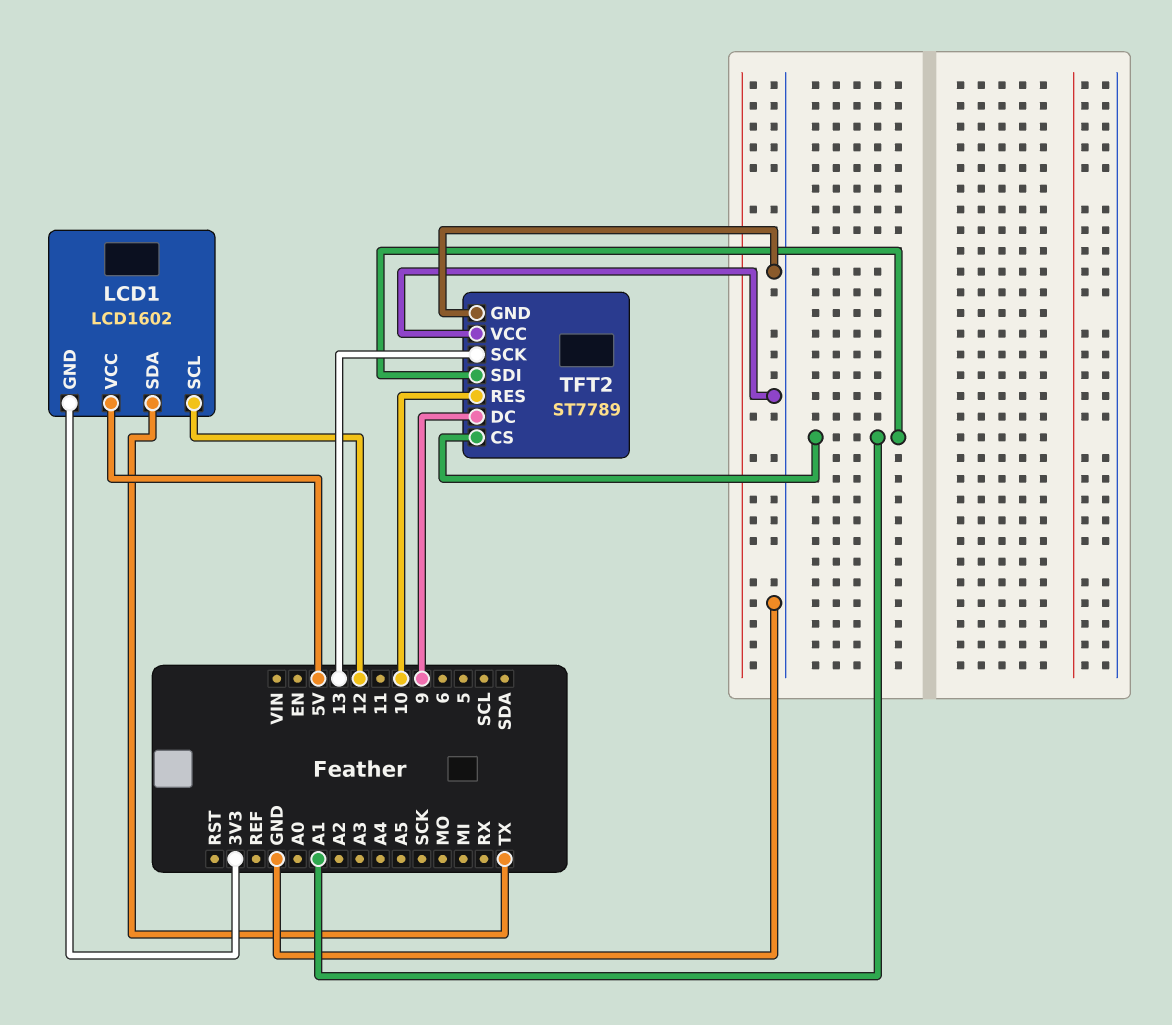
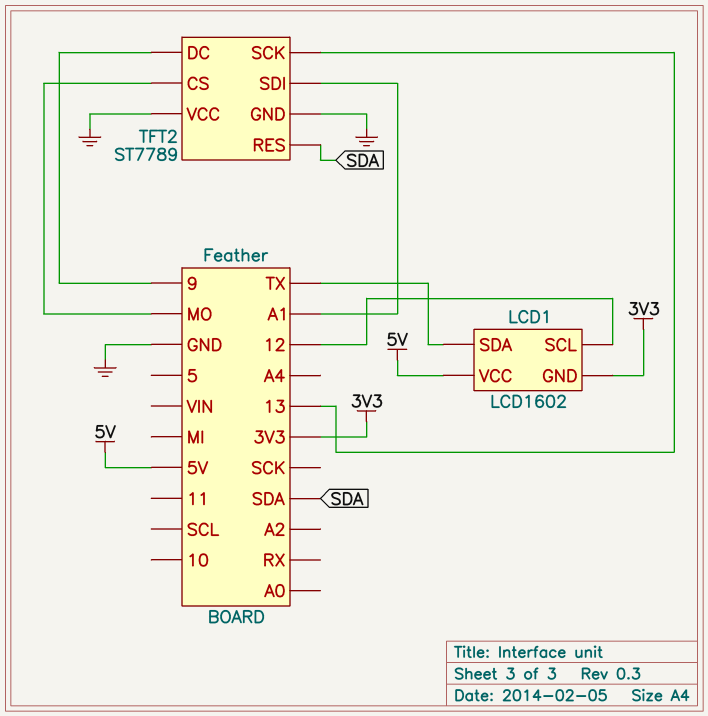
TFT2 pin CS: A1 -> MO
TFT2 pin RES: 10 -> SDA

